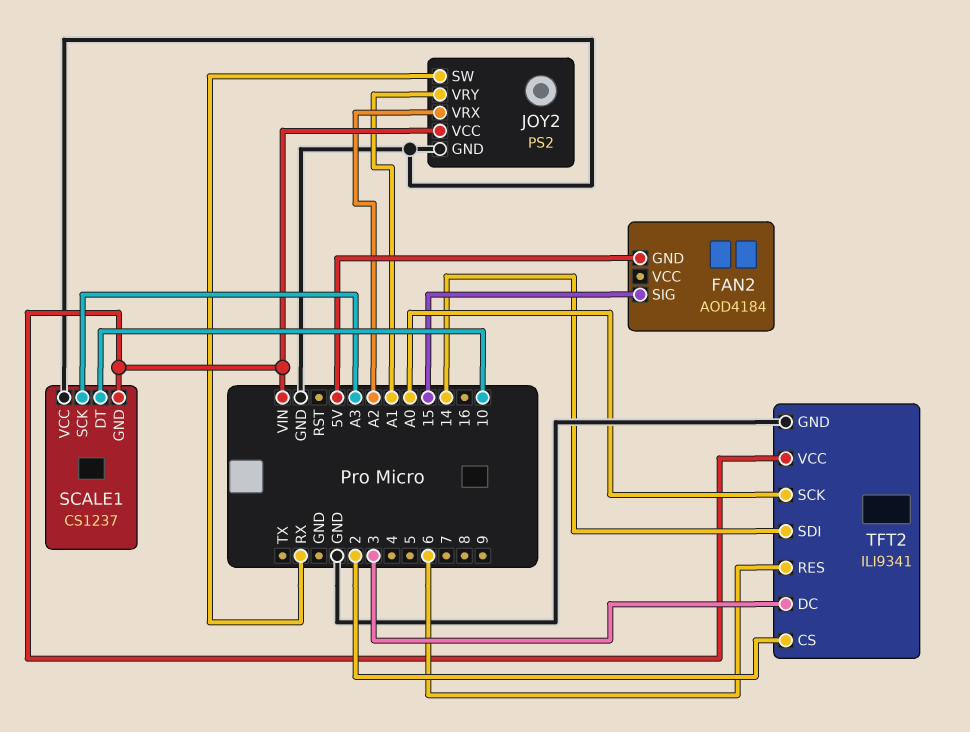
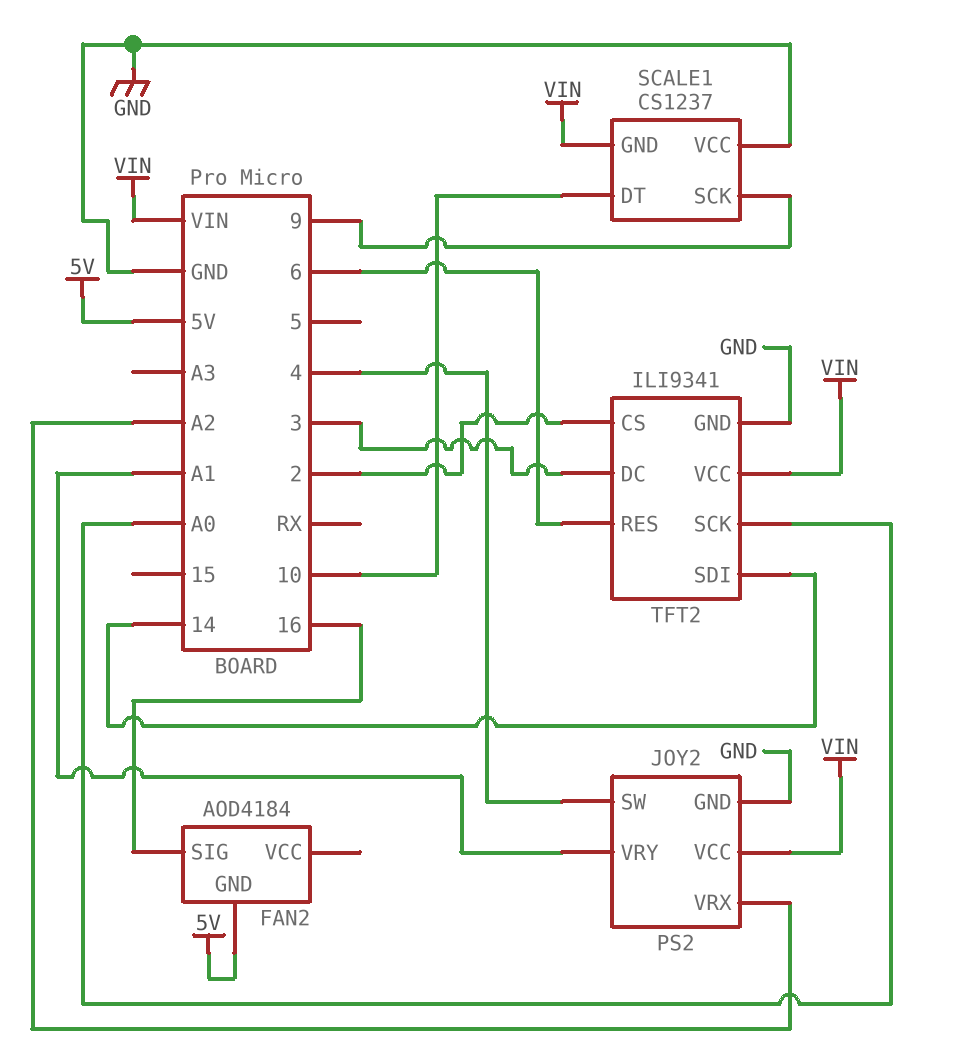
FAN2 pin SIG: 15 -> 16
JOY2 pin SW: RX -> 4
SCALE1 pin SCK: A3 -> 9

